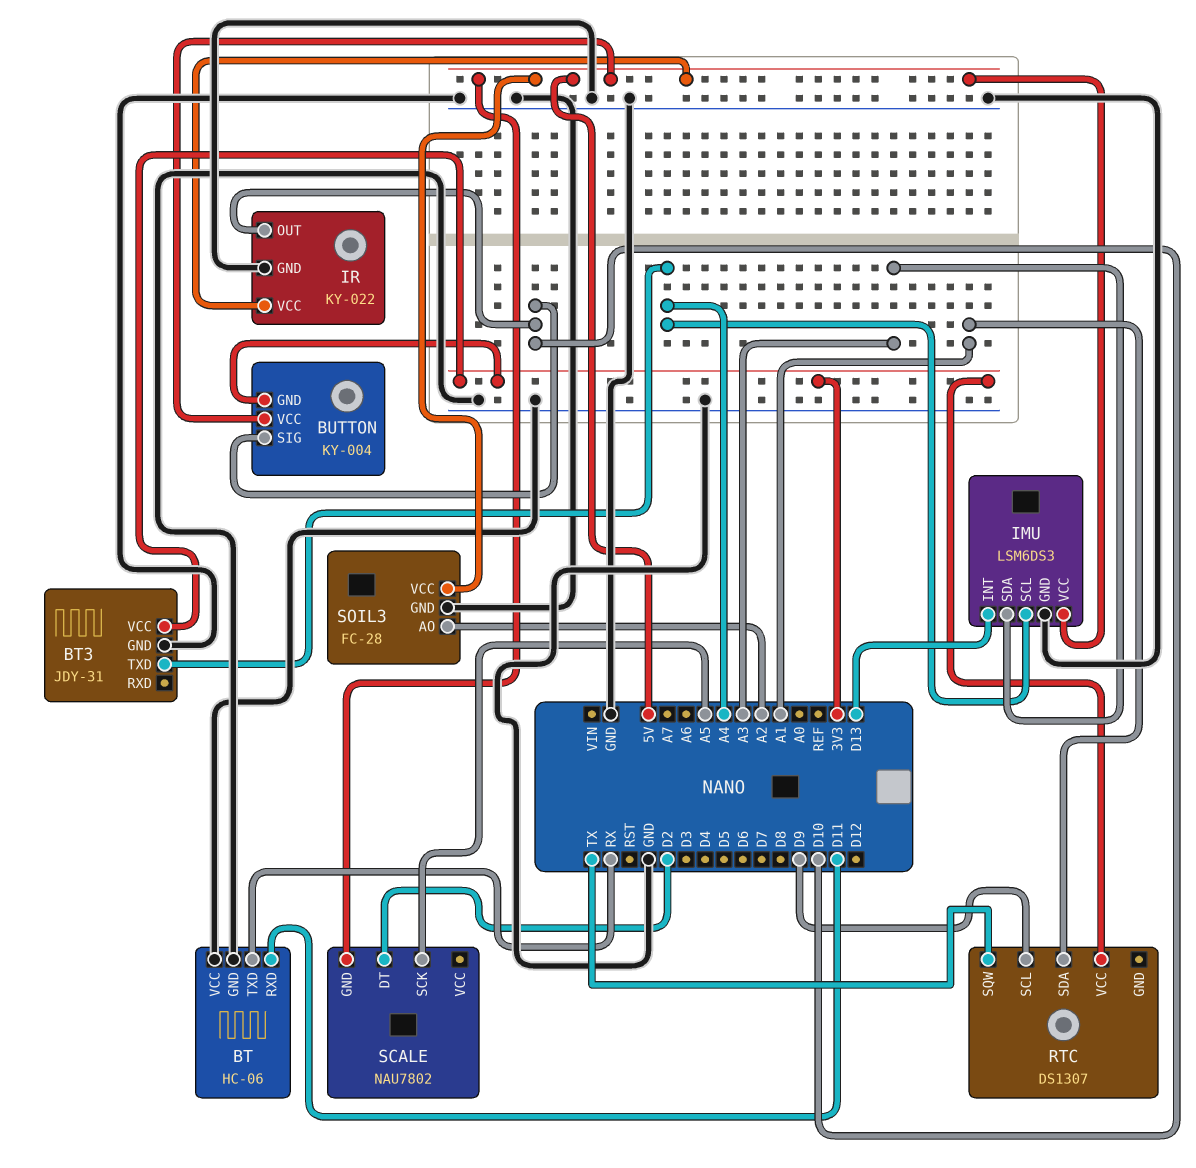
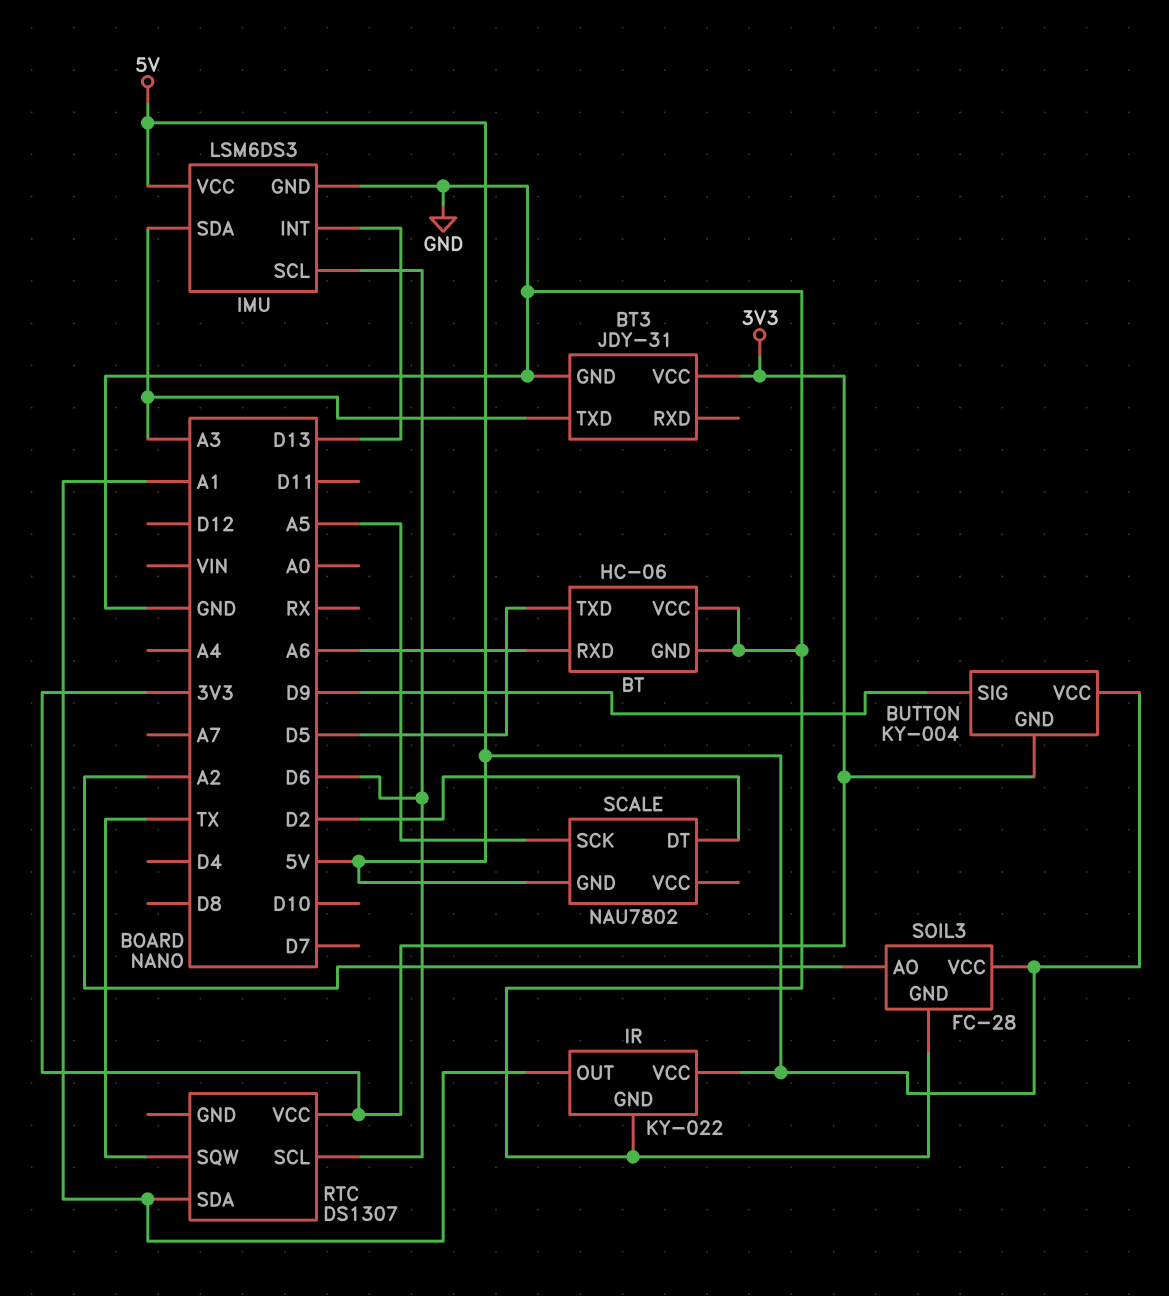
BT pin RXD: D11 -> A6
BT pin TXD: RX -> D5
BT3 pin TXD: A4 -> A3
BUTTON pin SIG: D10 -> D9
IMU pin SCL: A4 -> D6
IR pin OUT: D10 -> A1
RTC pin SCL: D9 -> D6

